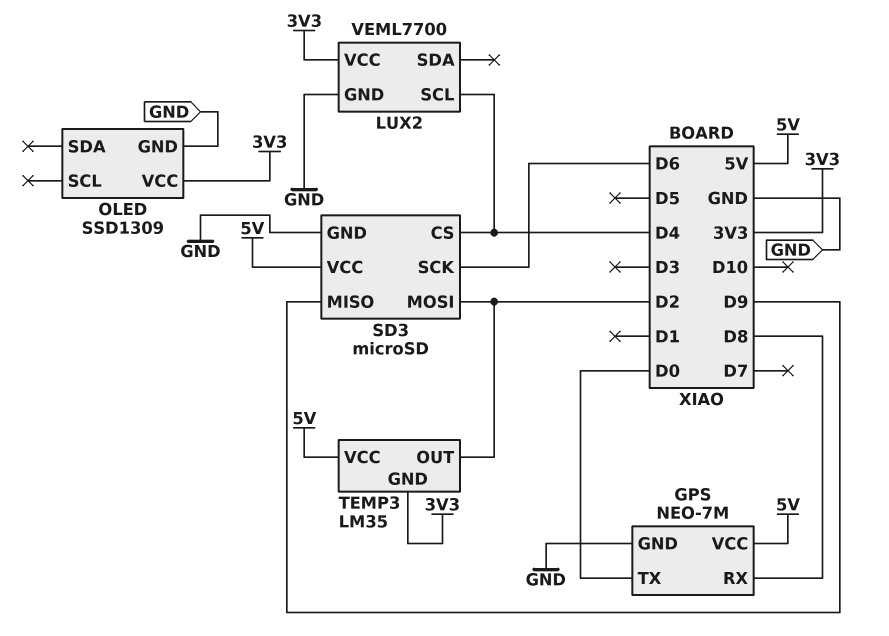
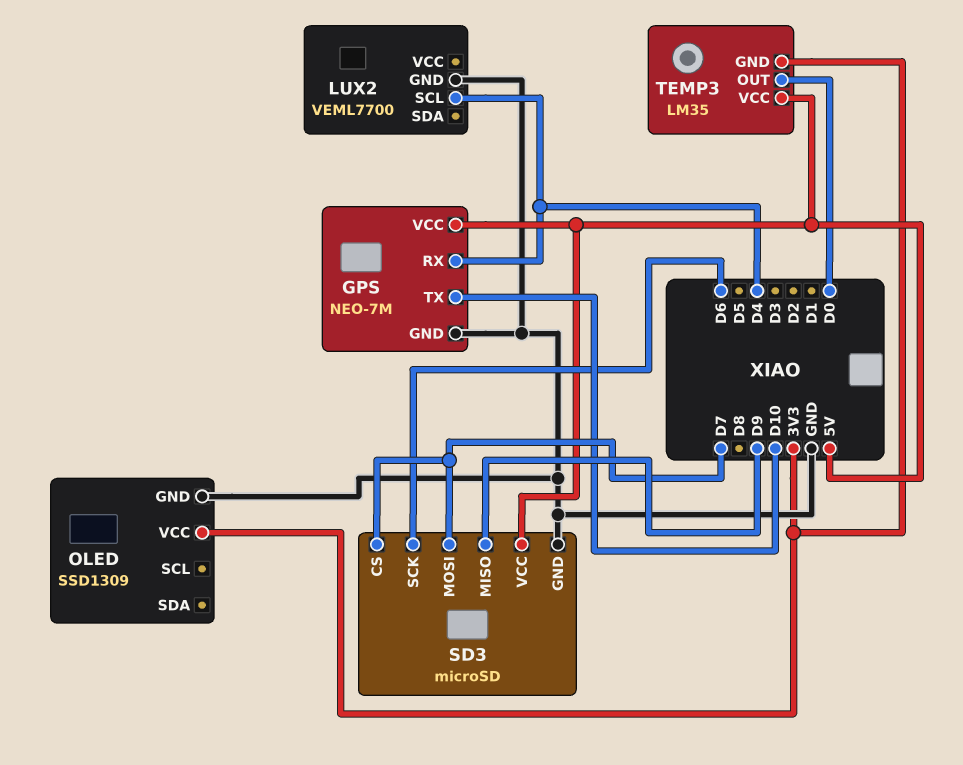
GPS pin RX: D8 -> D4
GPS pin TX: D0 -> D10
LUX2 pin VCC: 3V3 -> none
SD3 pin CS: D4 -> D7
SD3 pin MOSI: D2 -> D7
TEMP3 pin OUT: D2 -> D0

